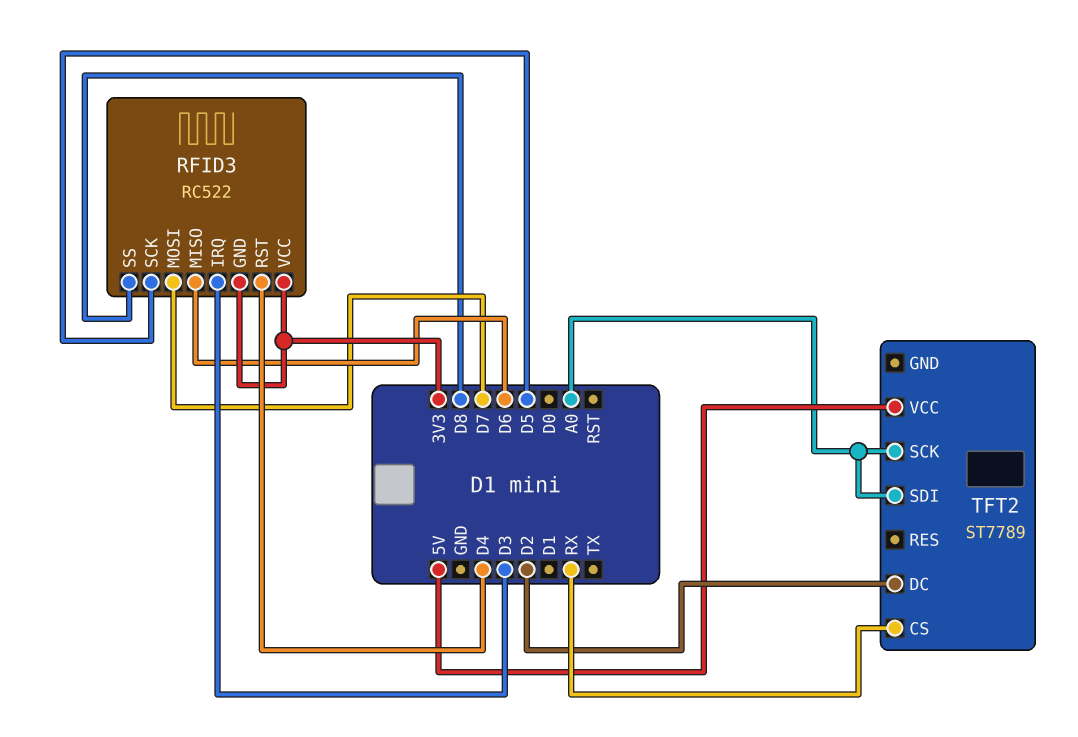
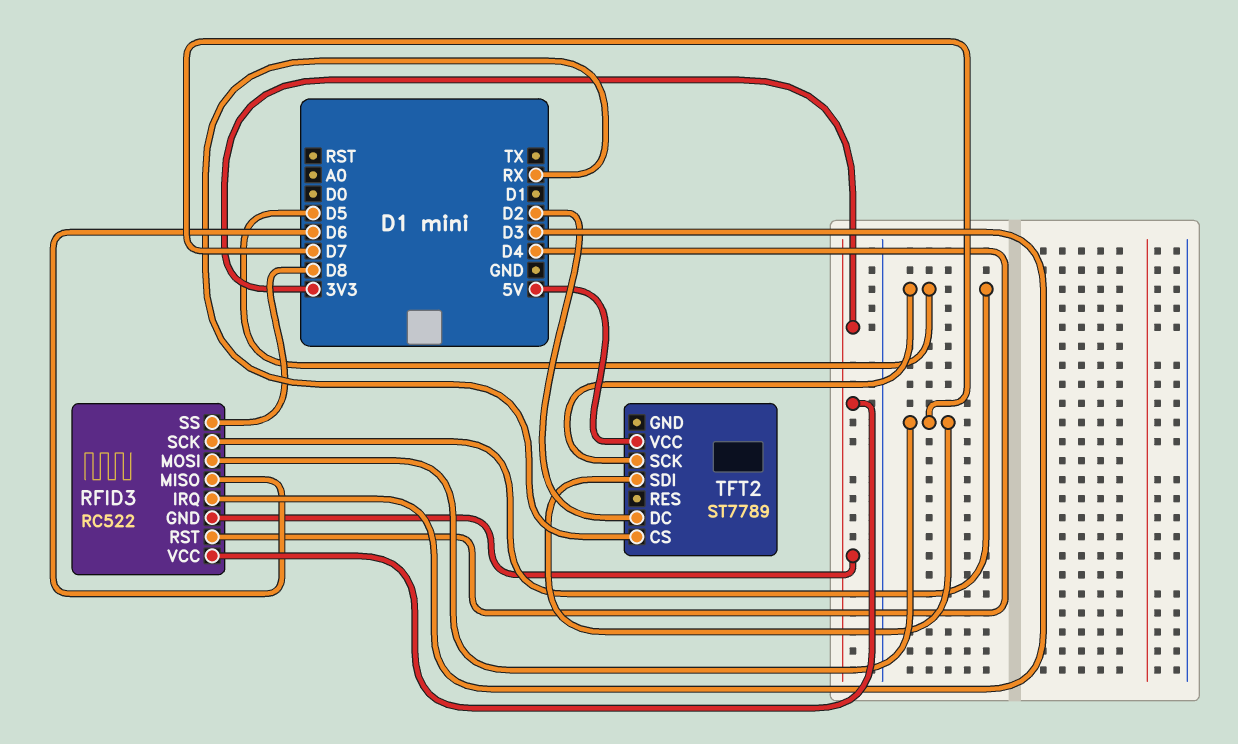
TFT2 pin SCK: A0 -> D5
TFT2 pin SDI: A0 -> D7

